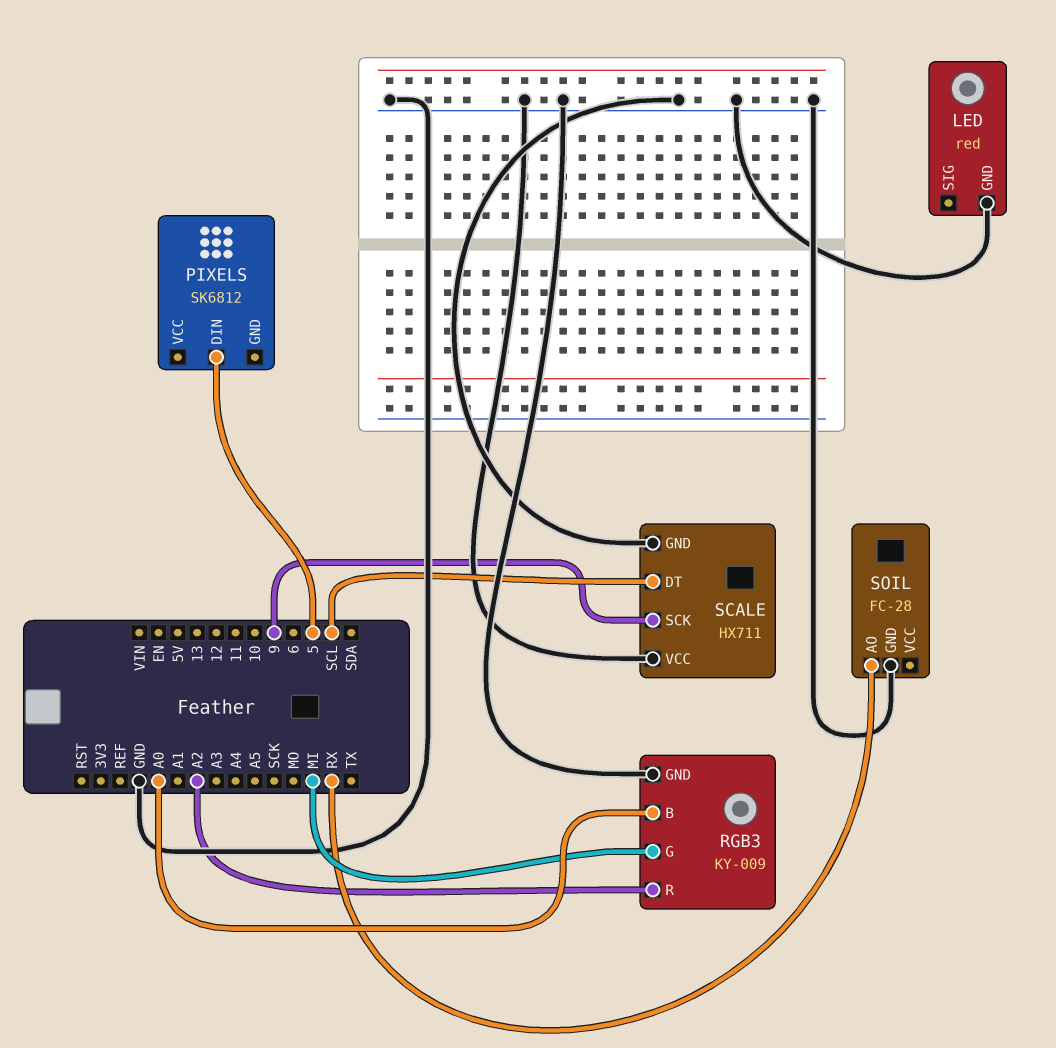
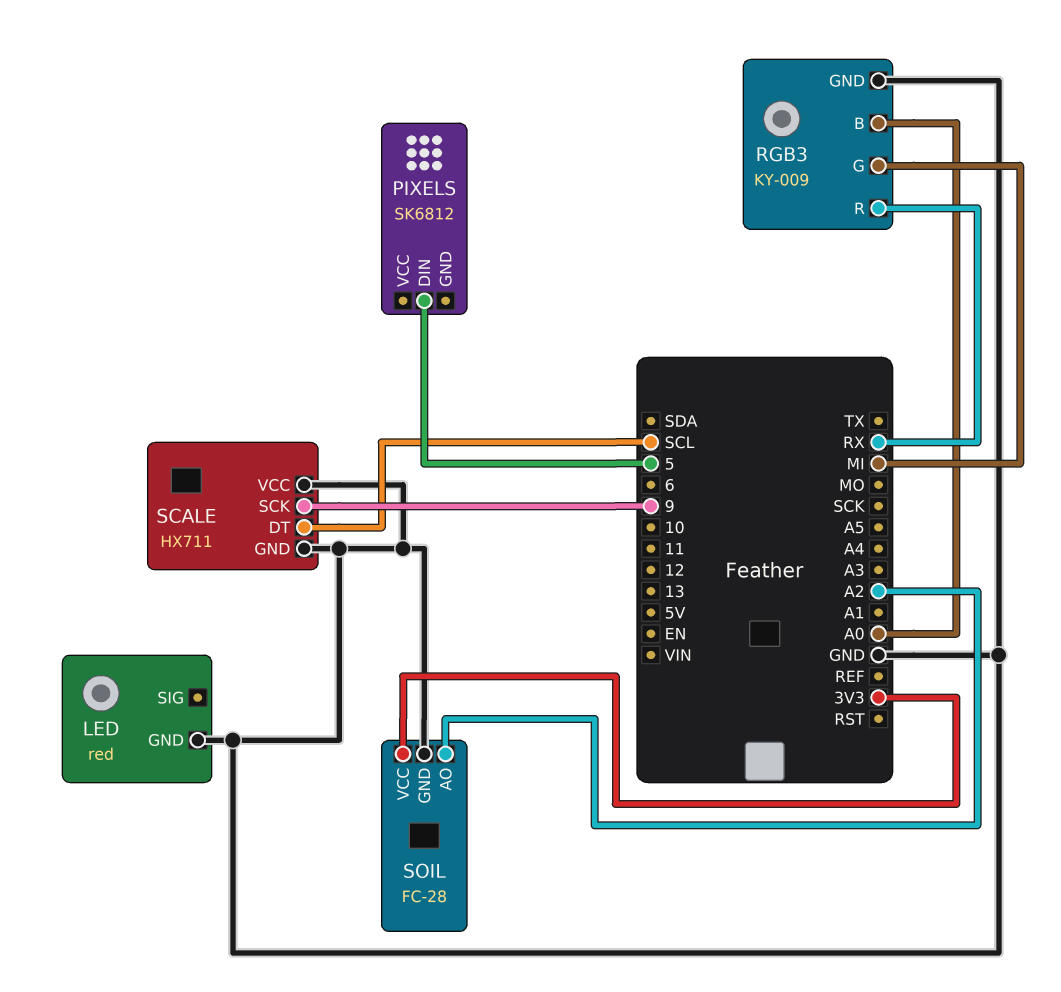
RGB3 pin R: A2 -> RX
SOIL pin AO: RX -> A2
SOIL pin VCC: none -> 3V3

